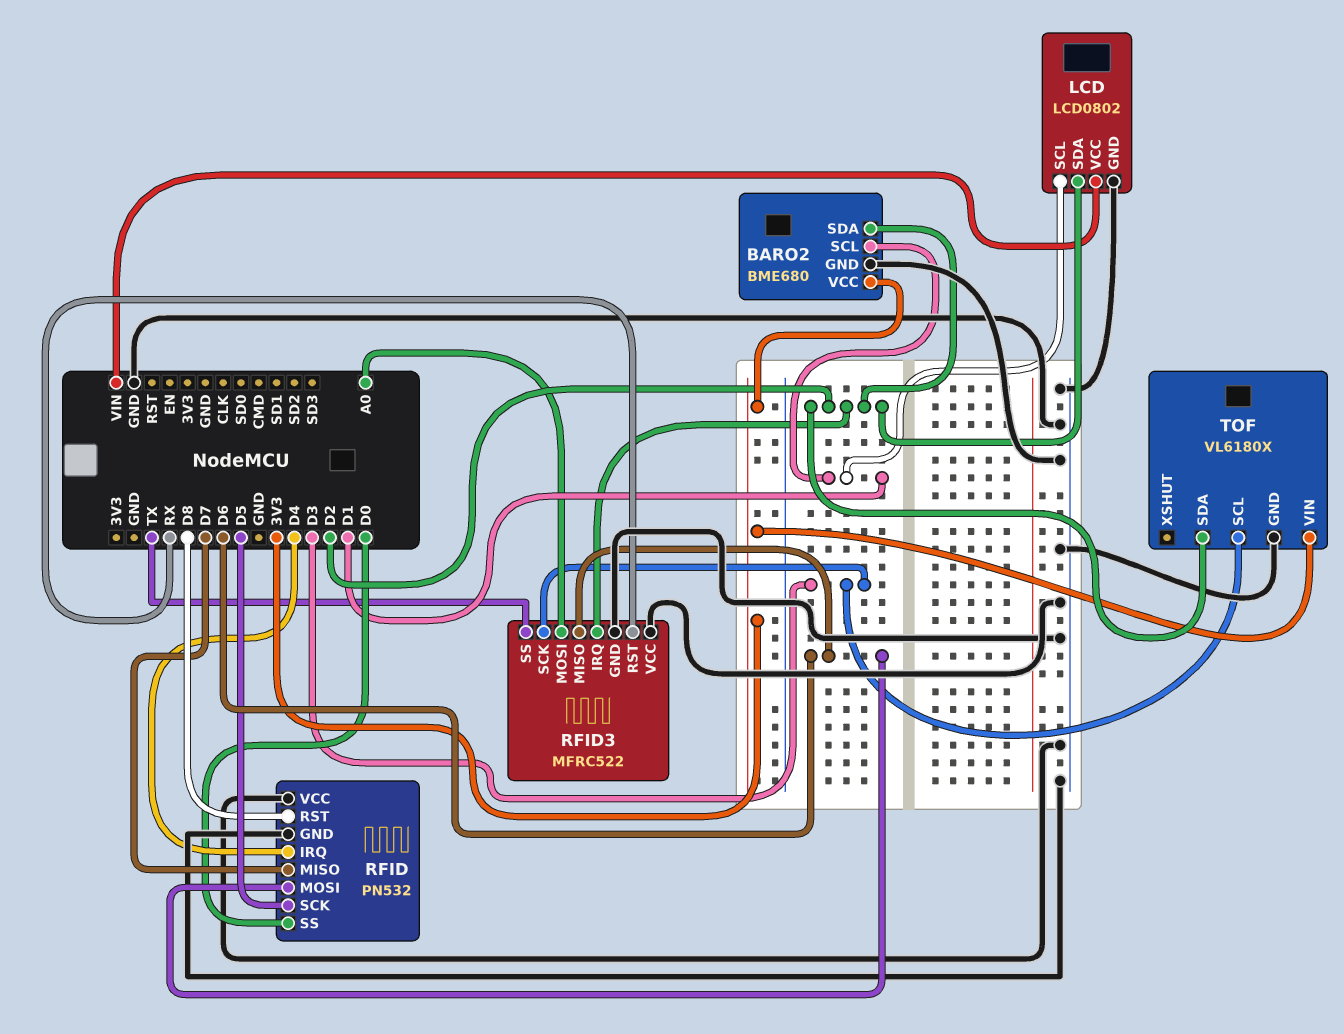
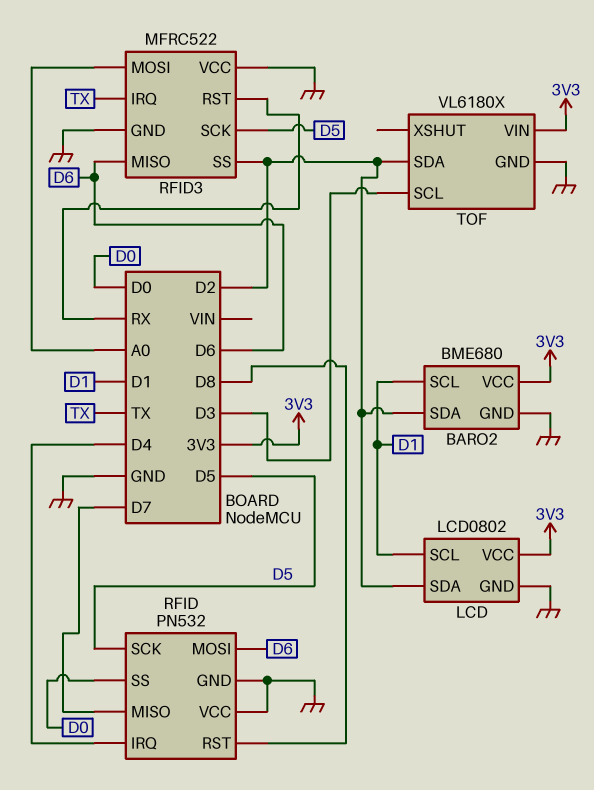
LCD pin VCC: VIN -> 3V3
RFID3 pin IRQ: D2 -> TX
RFID3 pin SCK: D3 -> D5
RFID3 pin SS: TX -> D2

